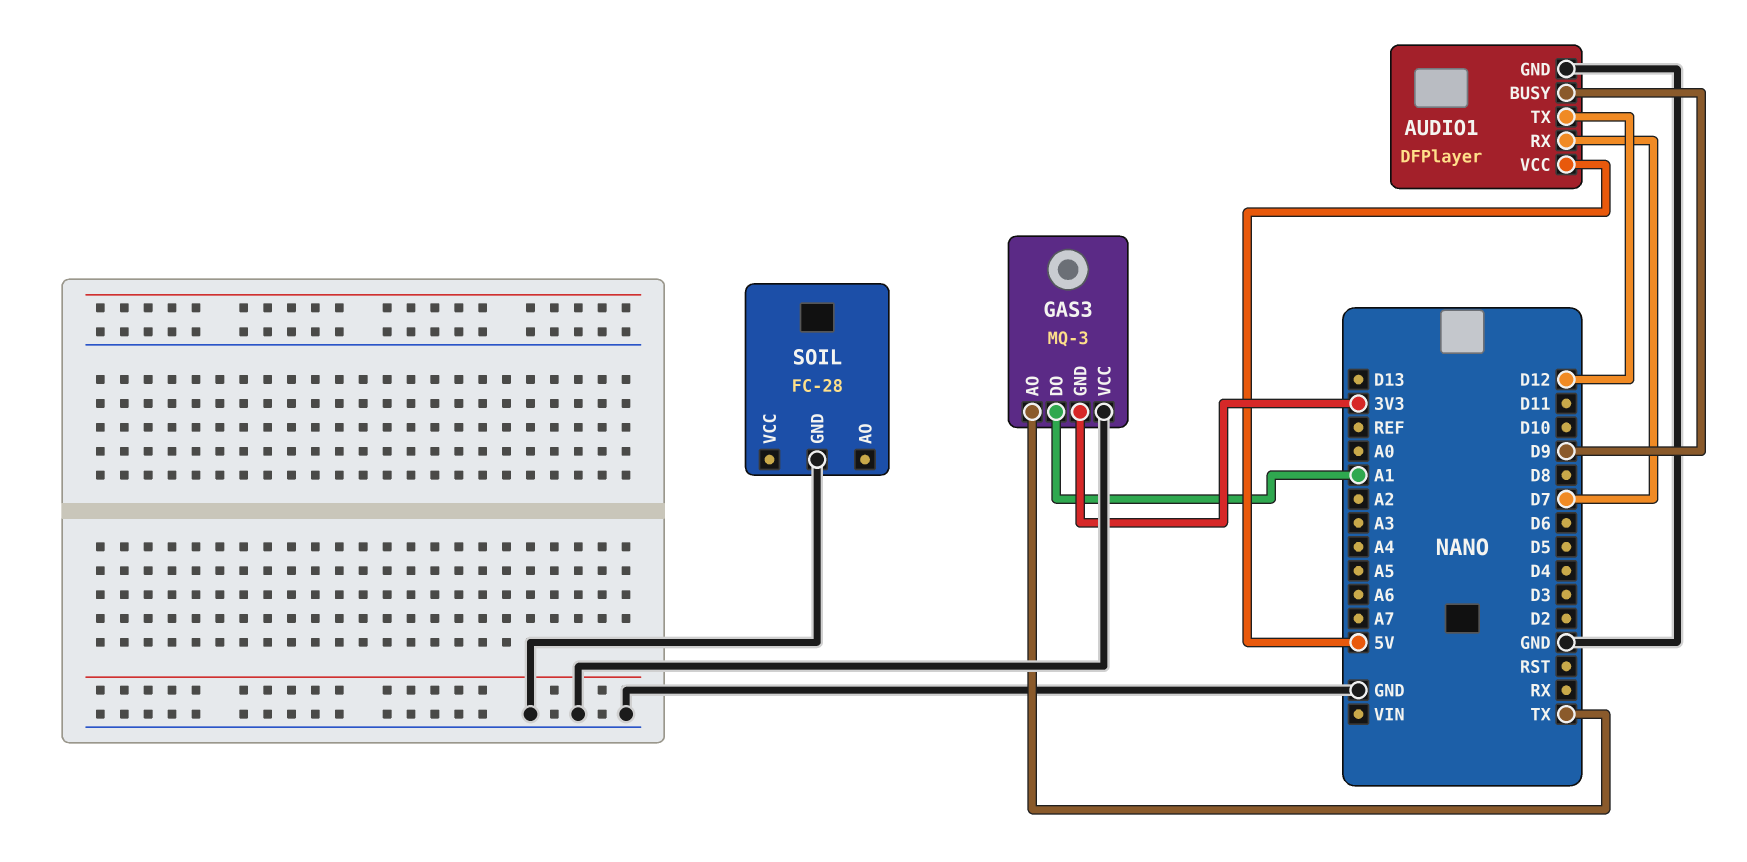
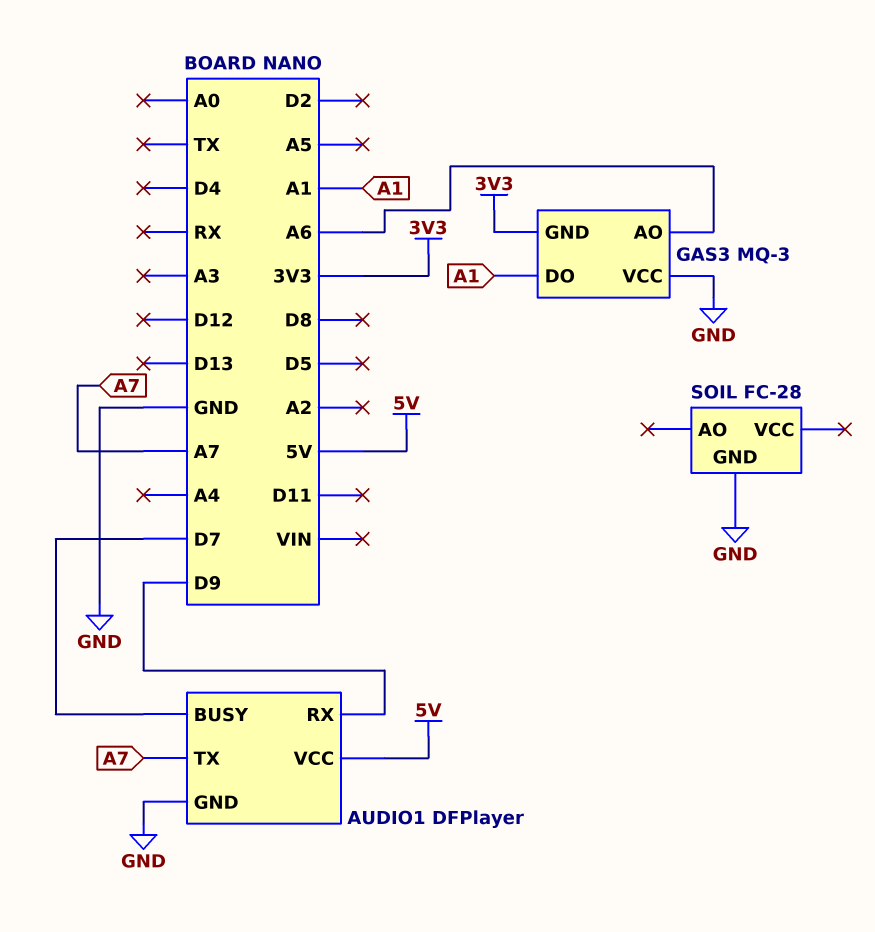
AUDIO1 pin BUSY: D9 -> D7
AUDIO1 pin RX: D7 -> D9
AUDIO1 pin TX: D12 -> A7
GAS3 pin AO: TX -> A6

